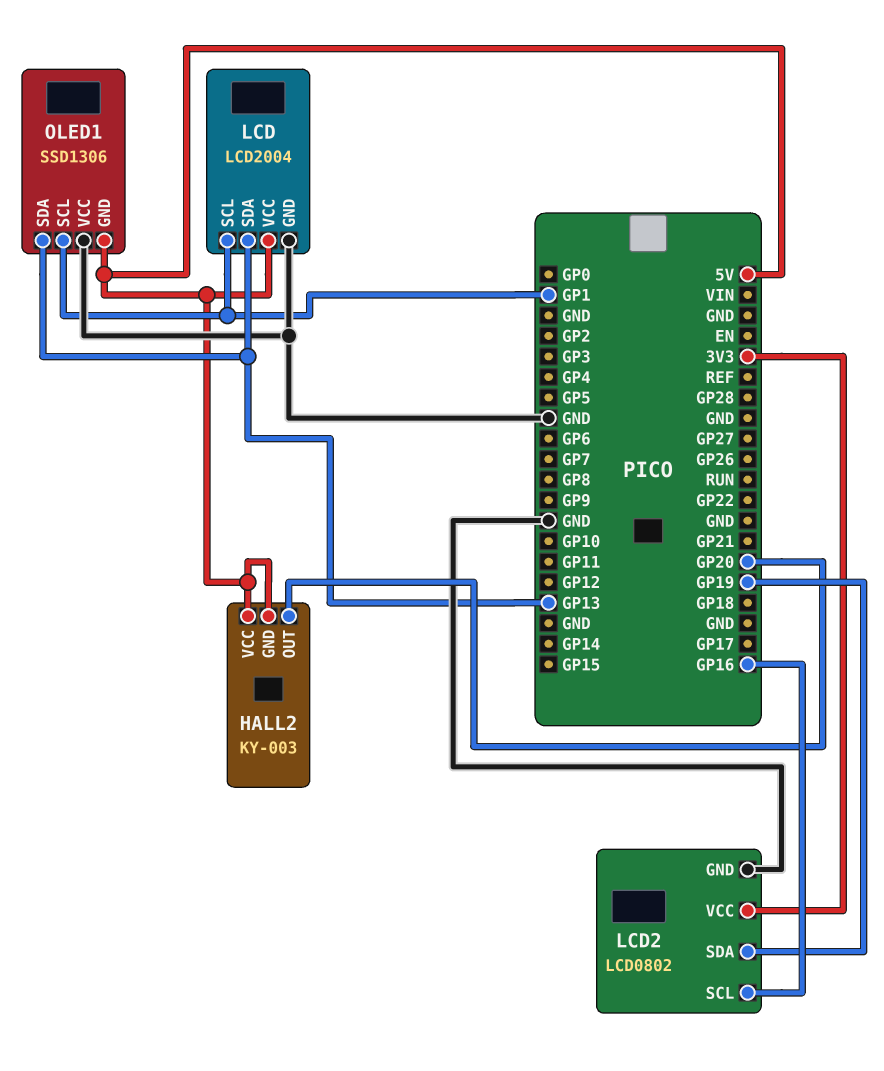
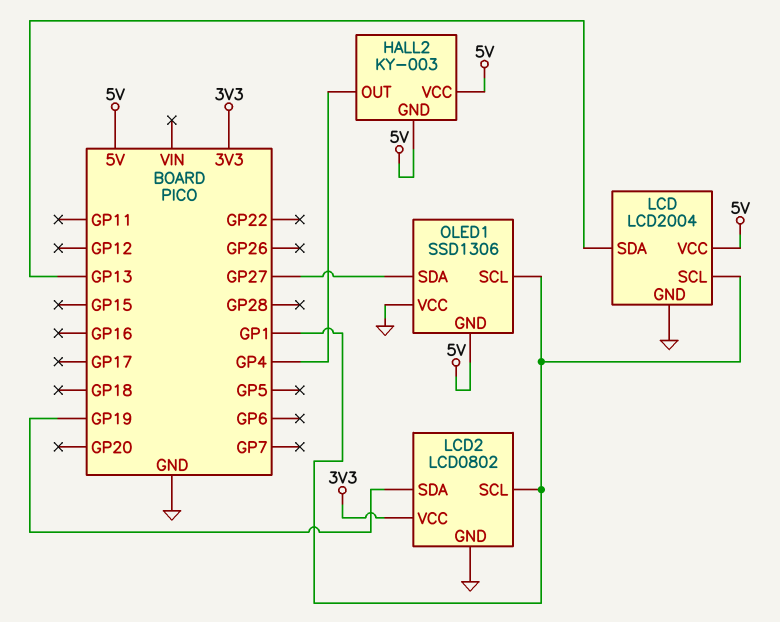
HALL2 pin OUT: GP20 -> GP4
LCD2 pin SCL: GP16 -> GP1
OLED1 pin SDA: GP13 -> GP27

